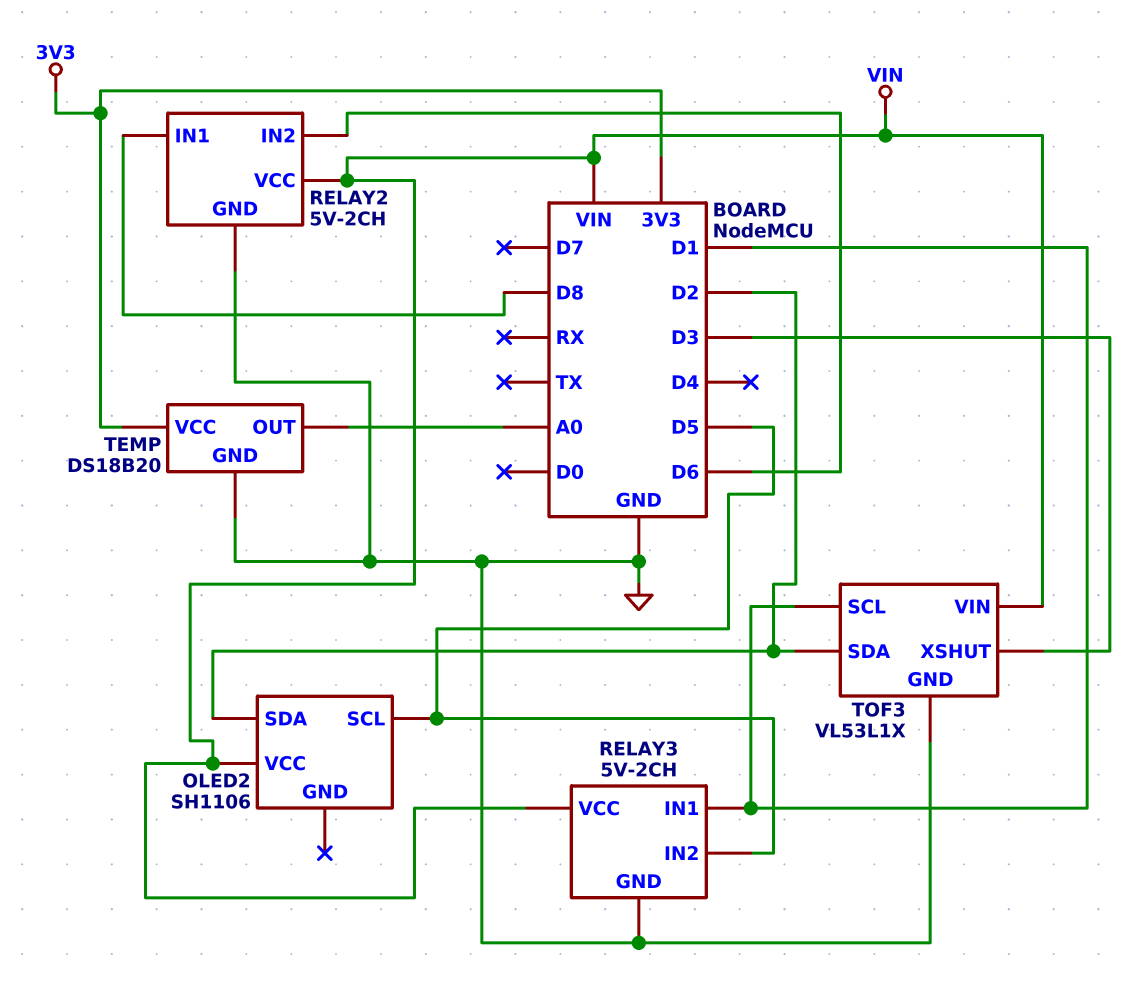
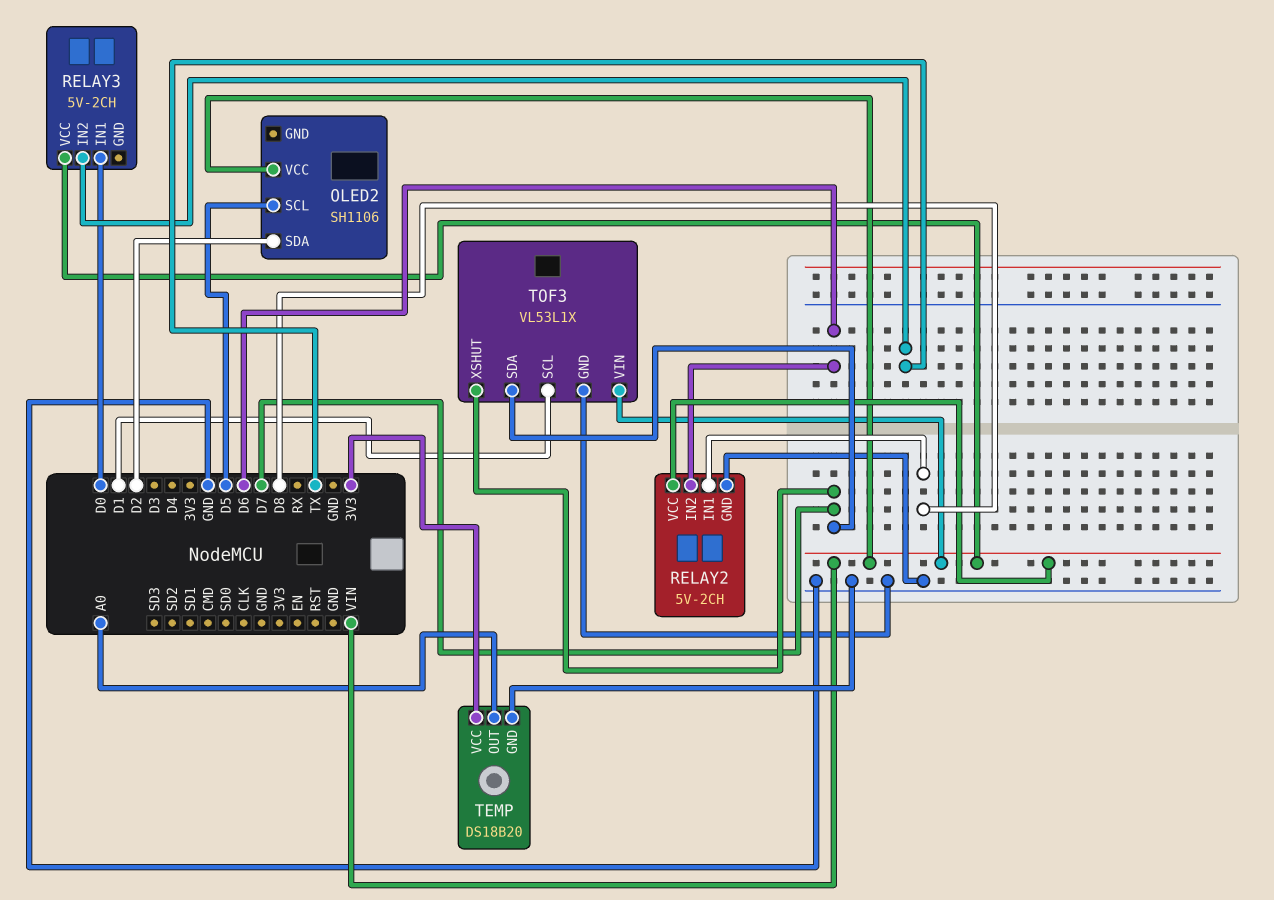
RELAY3 pin GND: GND -> none
RELAY3 pin IN1: D1 -> D0
RELAY3 pin IN2: D5 -> TX
TOF3 pin SDA: D2 -> D7
TOF3 pin XSHUT: D3 -> D7

